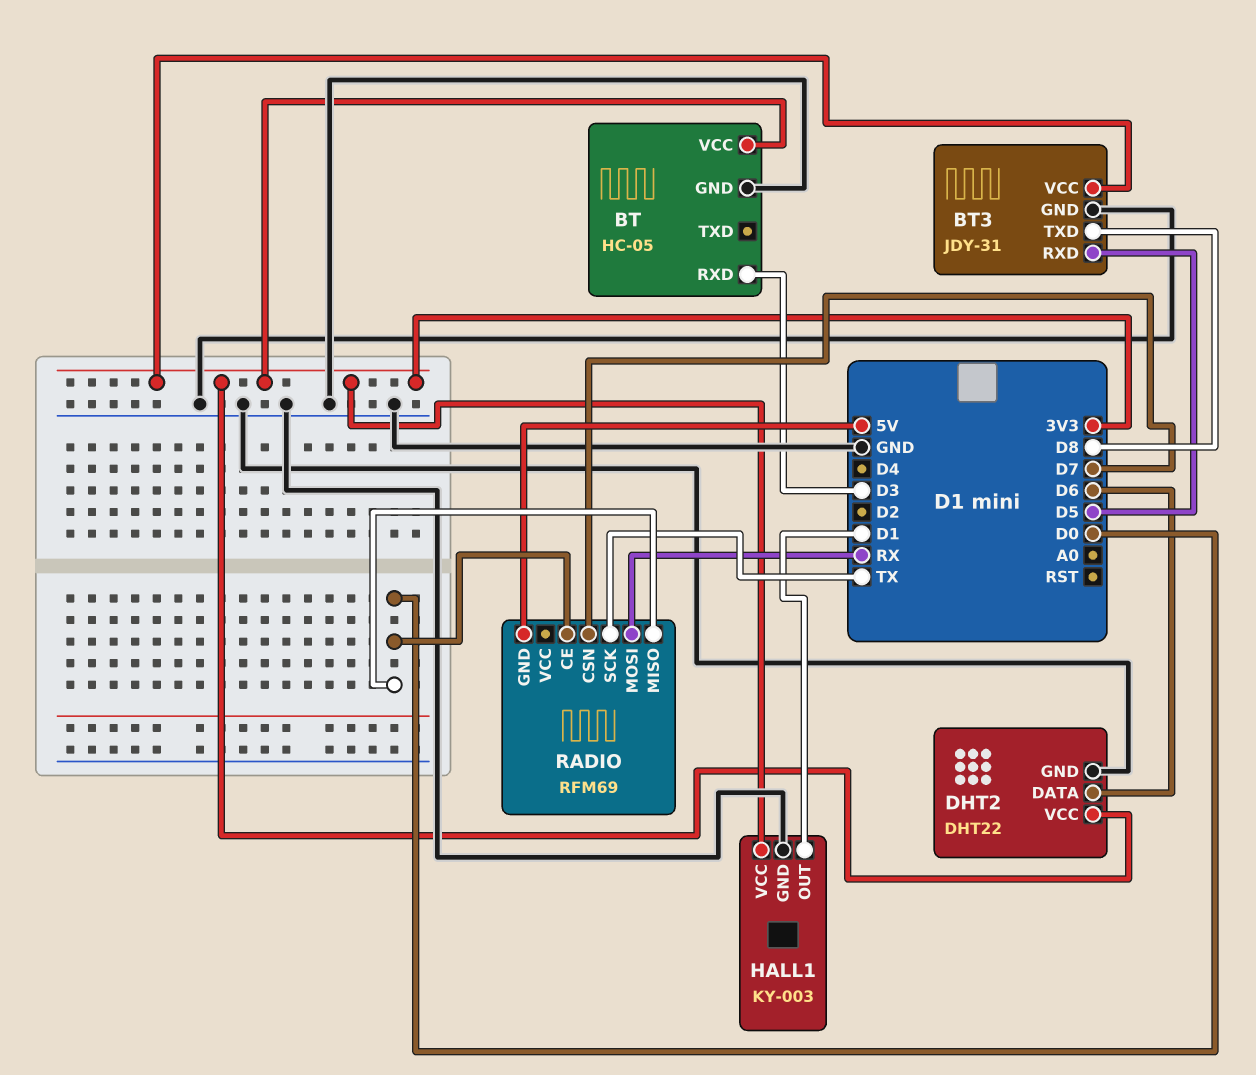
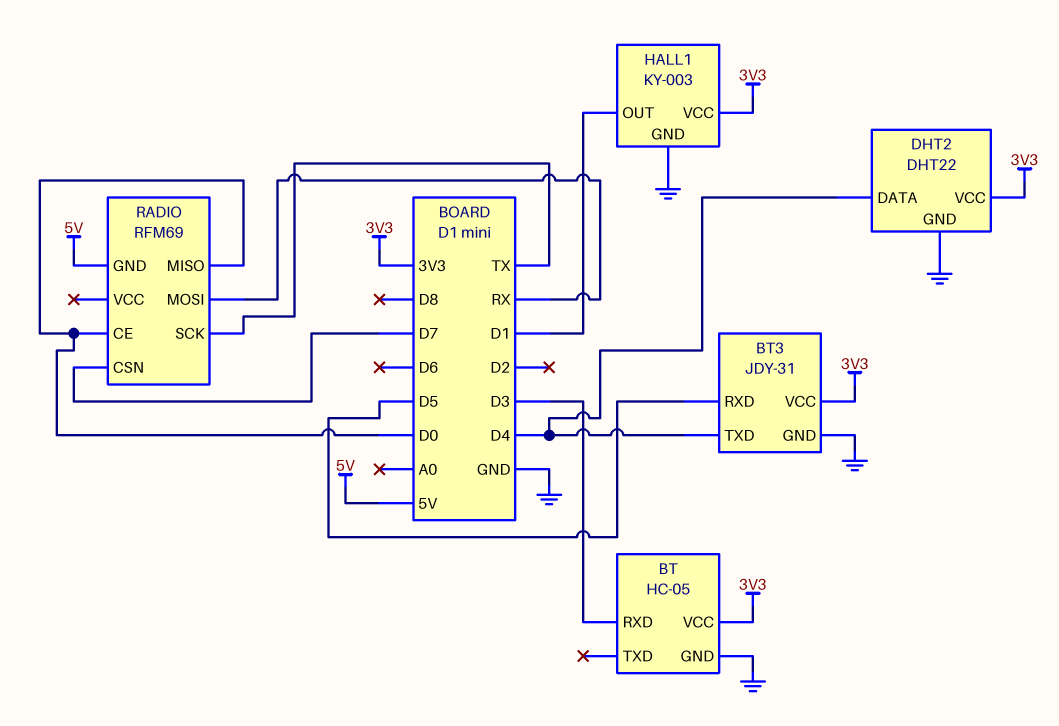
BT3 pin TXD: D8 -> D4
DHT2 pin DATA: D6 -> D4

